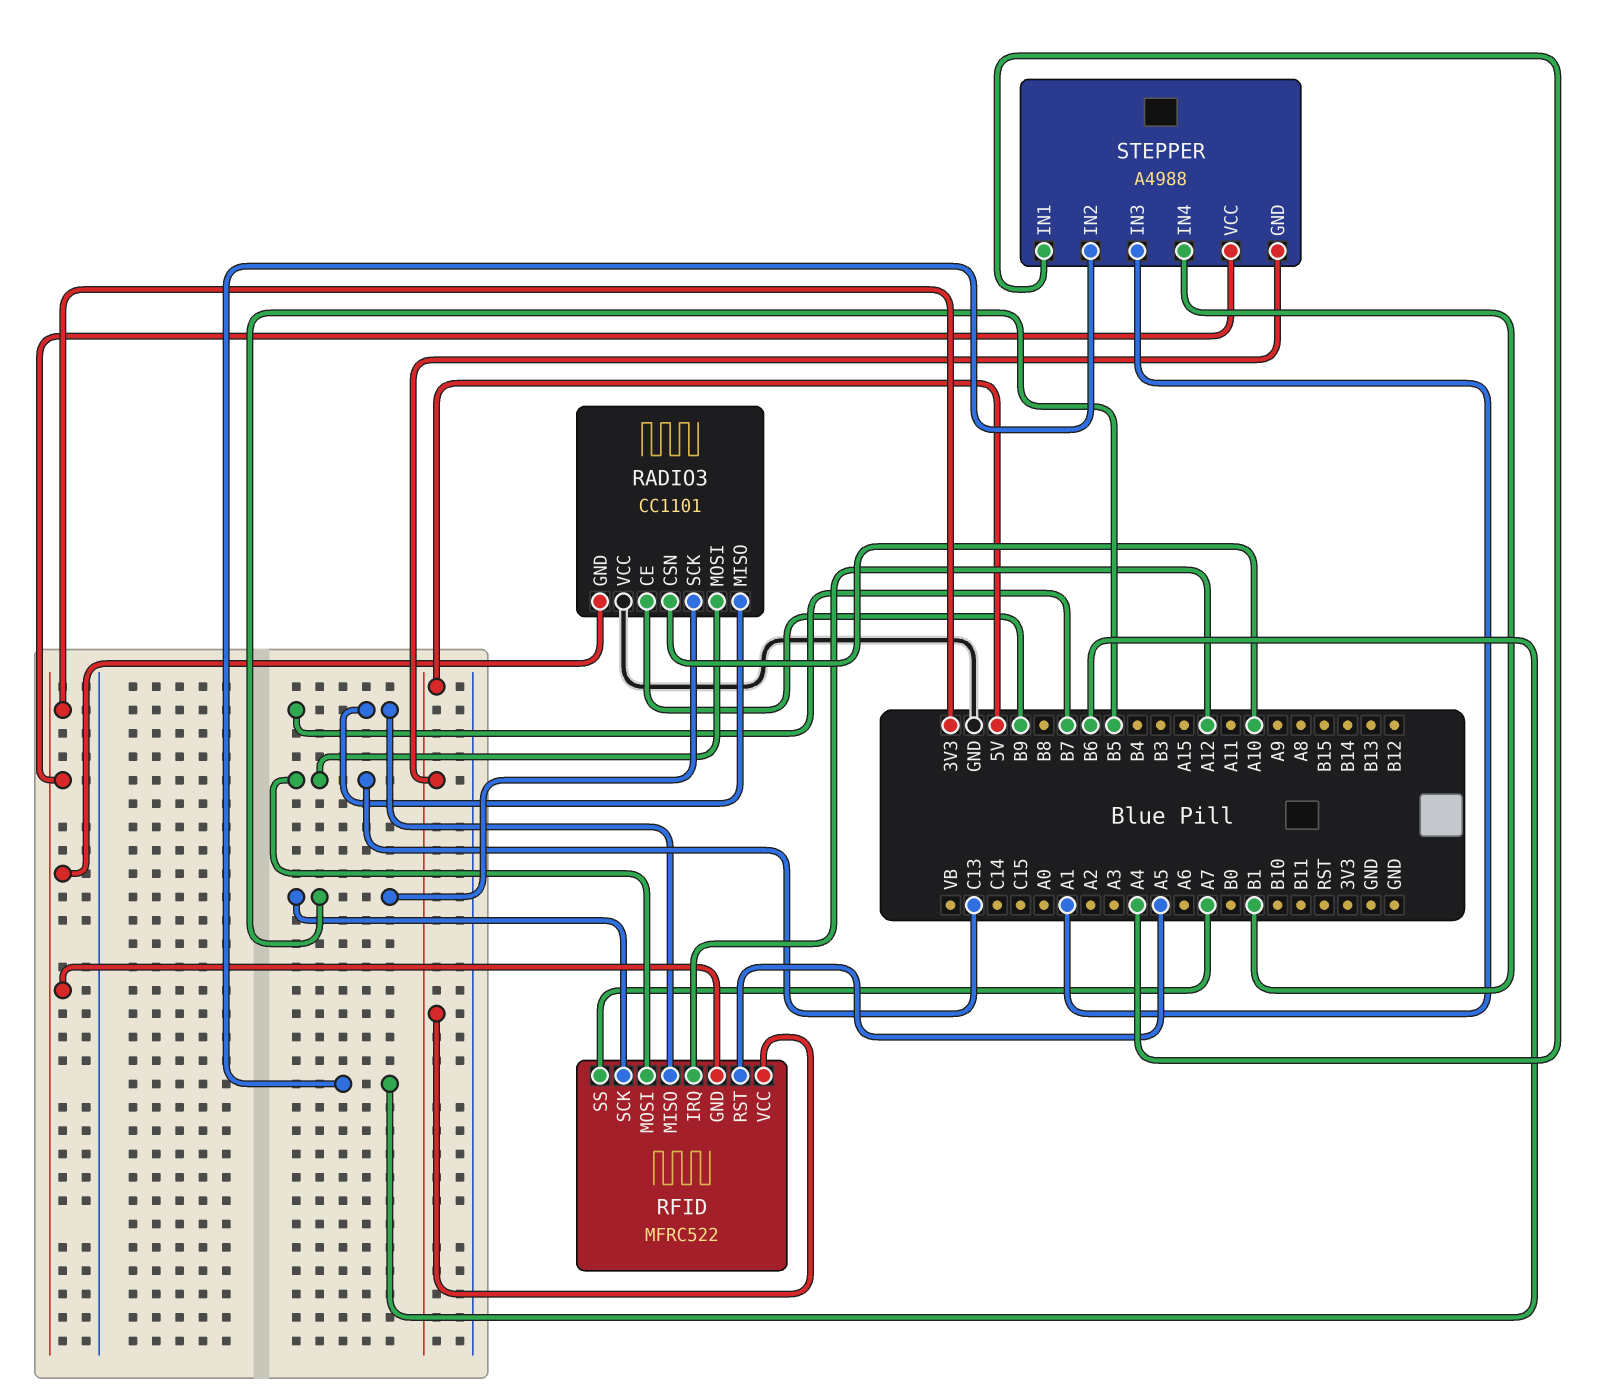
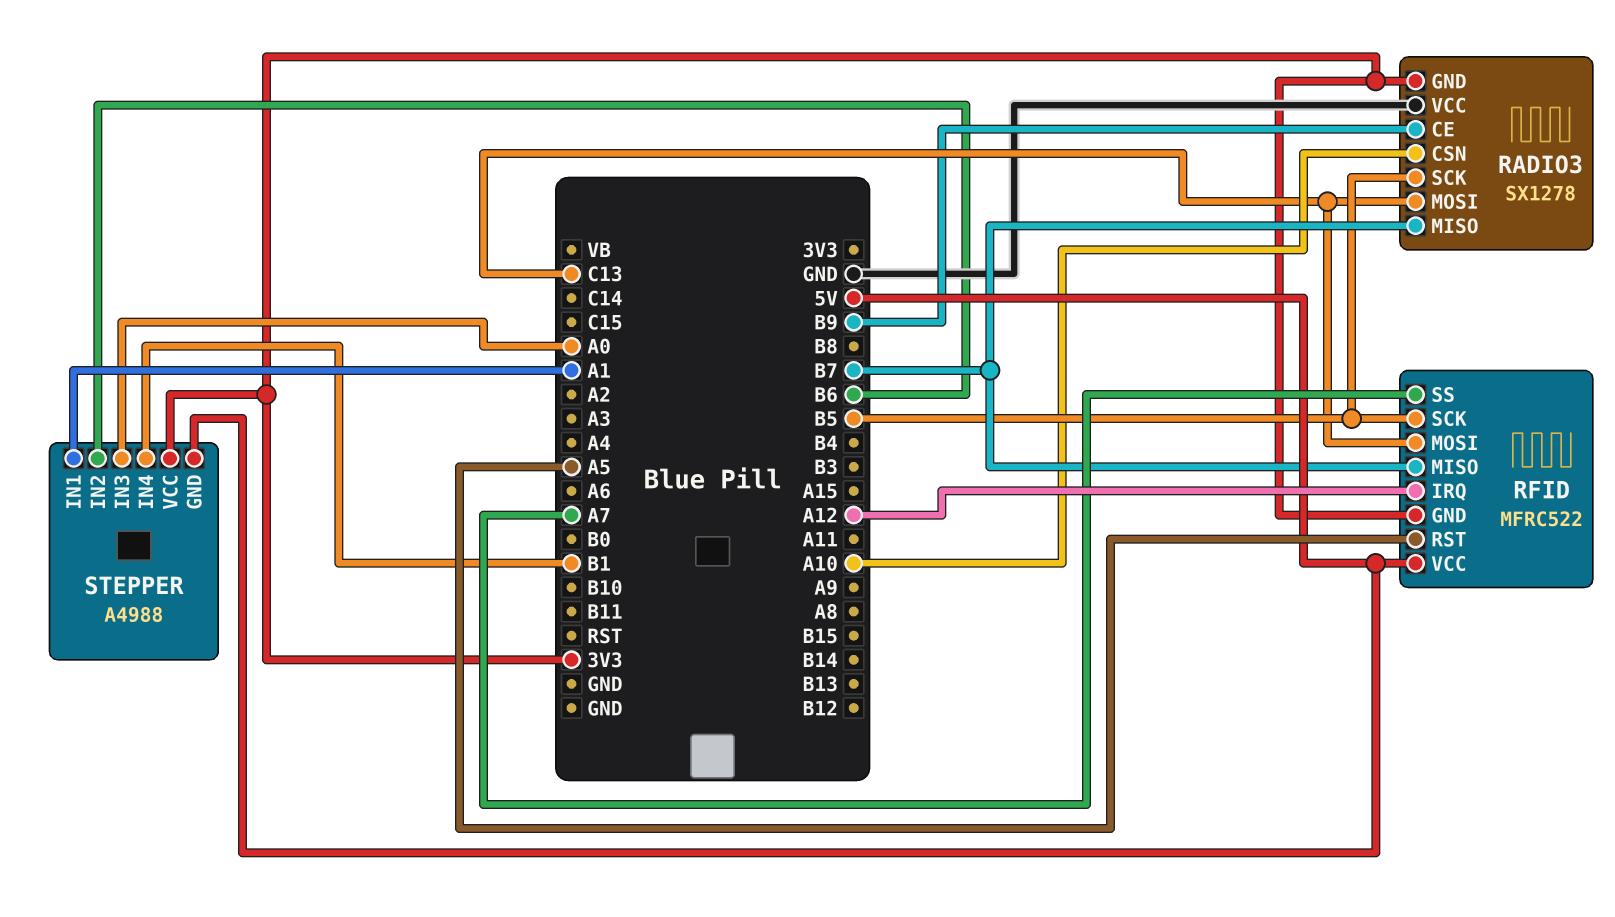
RADIO3: CC1101 -> SX1278
STEPPER pin IN1: A4 -> A1
STEPPER pin IN3: A1 -> A0

